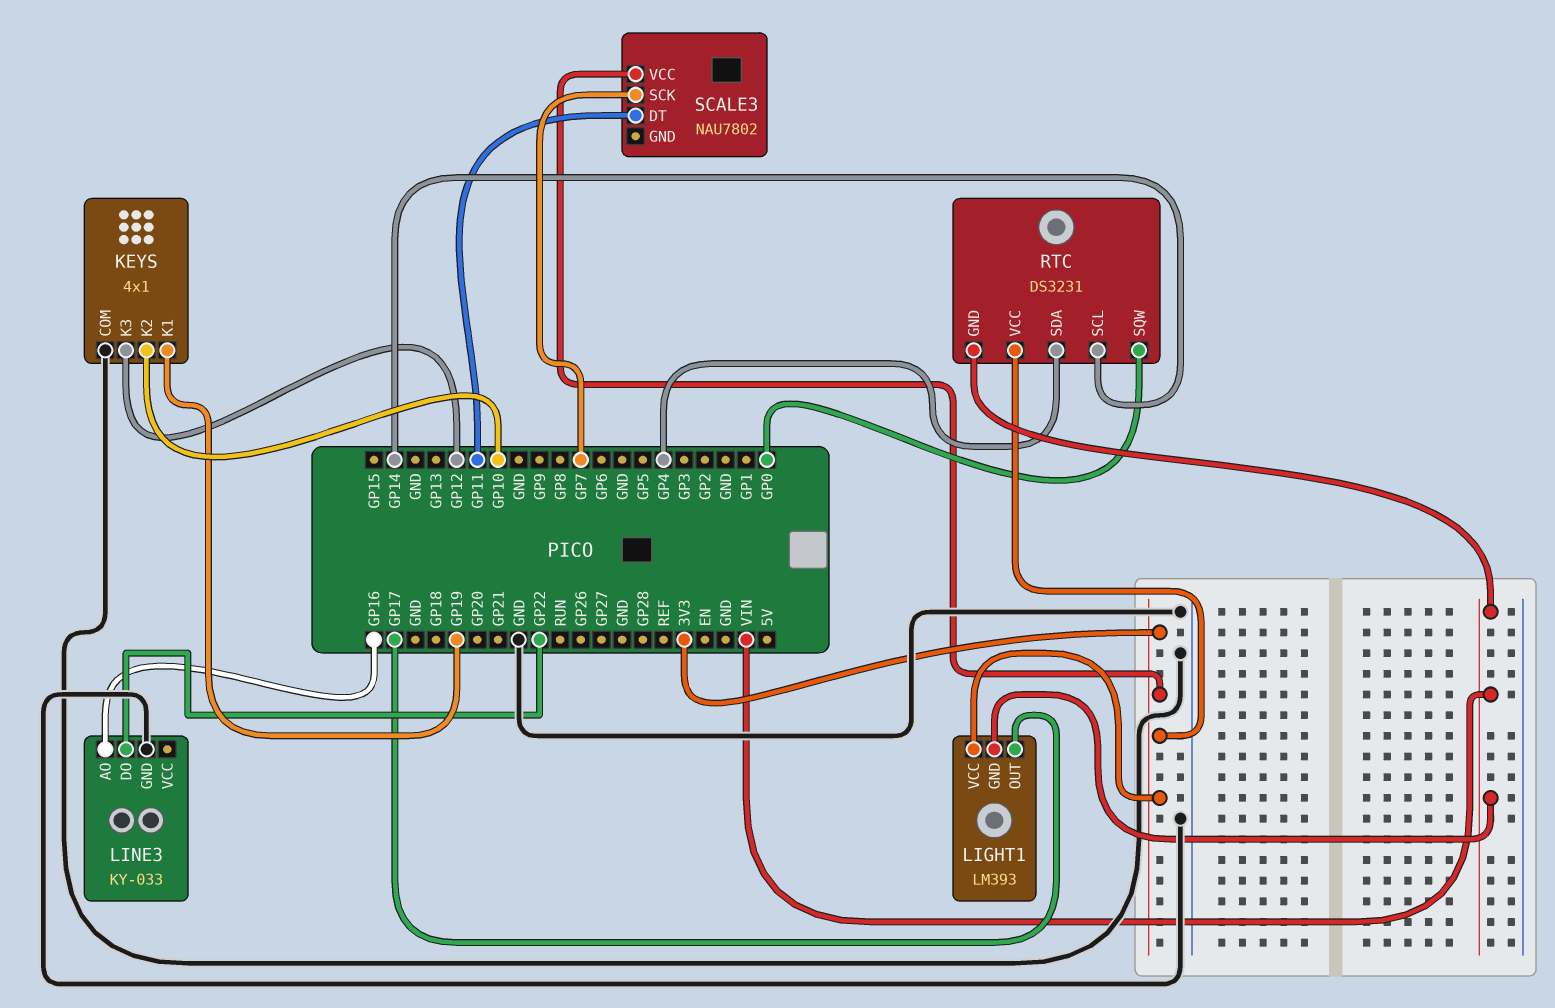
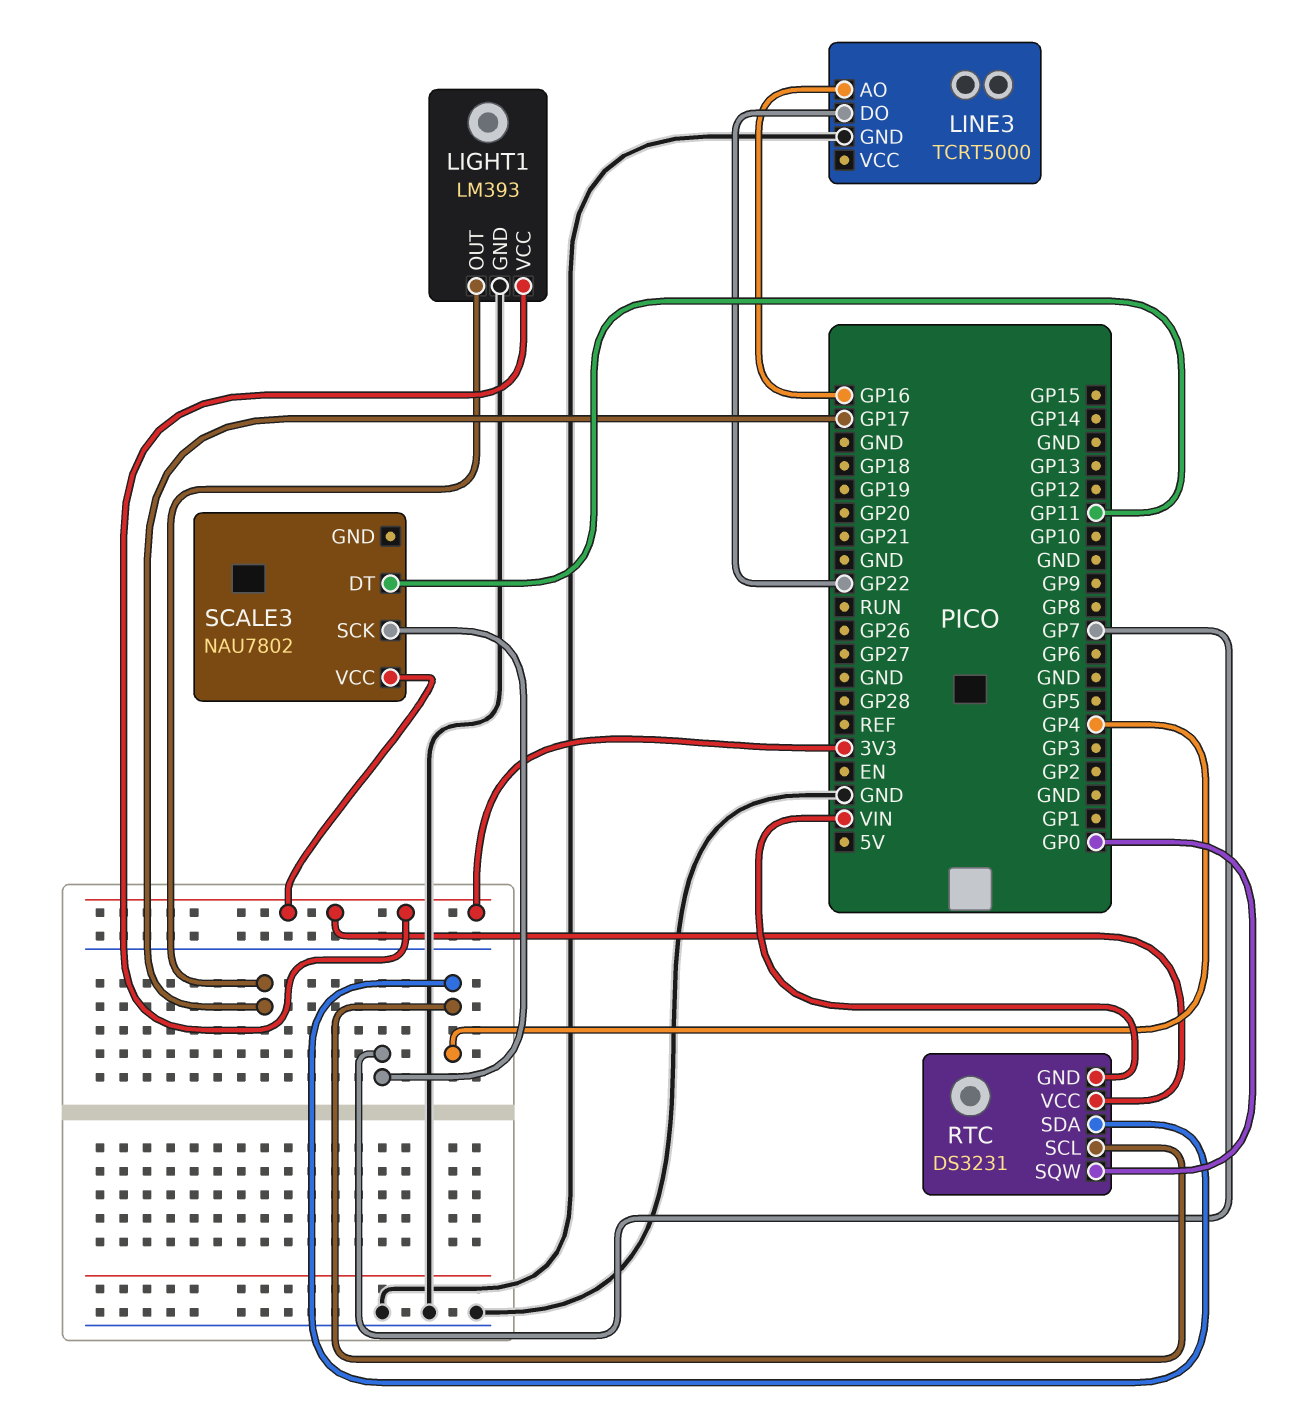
KEYS: 4x1 -> none
KEYS pin COM: GND -> none
KEYS pin K1: GP19 -> none
KEYS pin K2: GP10 -> none
KEYS pin K3: GP12 -> none
LIGHT1 pin GND: VIN -> GND
LINE3: KY-033 -> TCRT5000
RTC pin SCL: GP14 -> GP4

